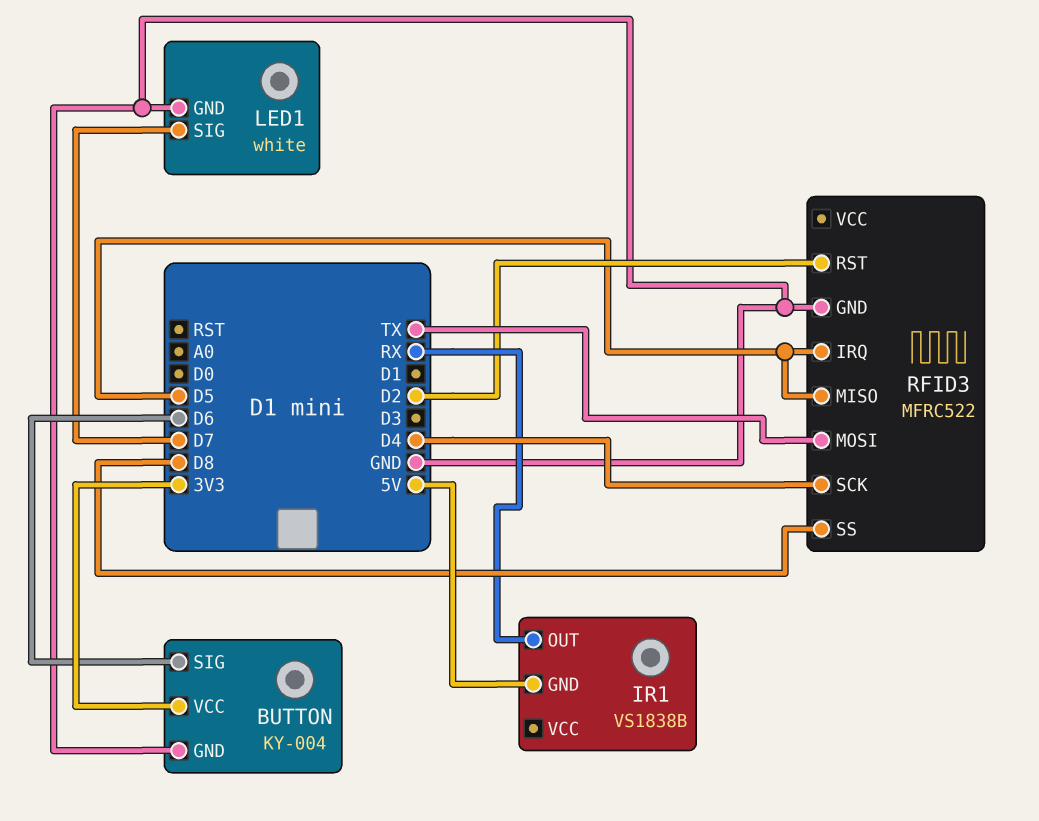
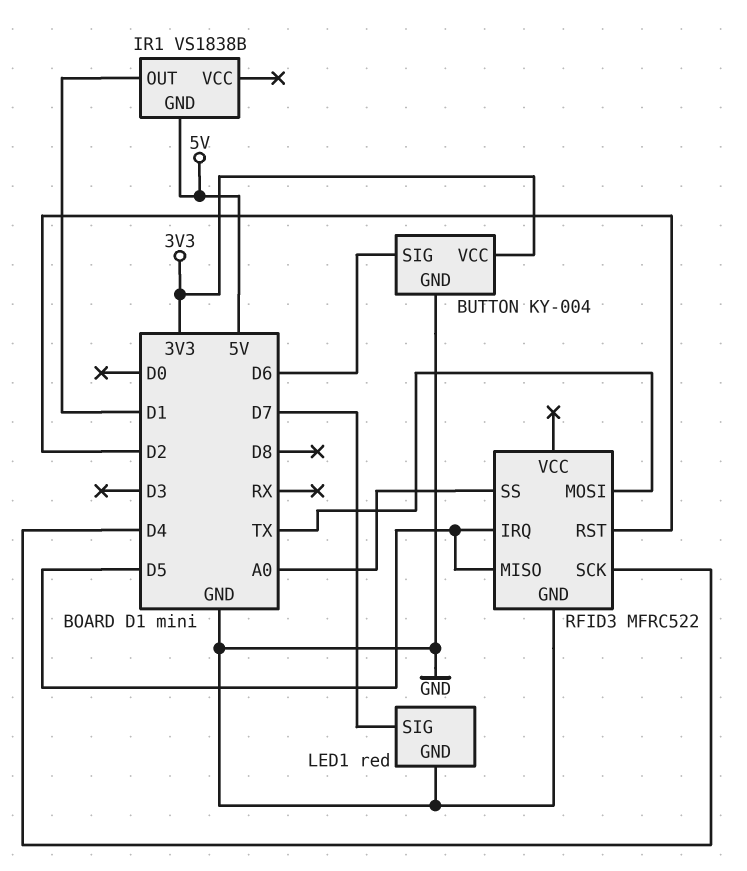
IR1 pin OUT: RX -> D1
LED1: white -> red
RFID3 pin SS: D8 -> A0

